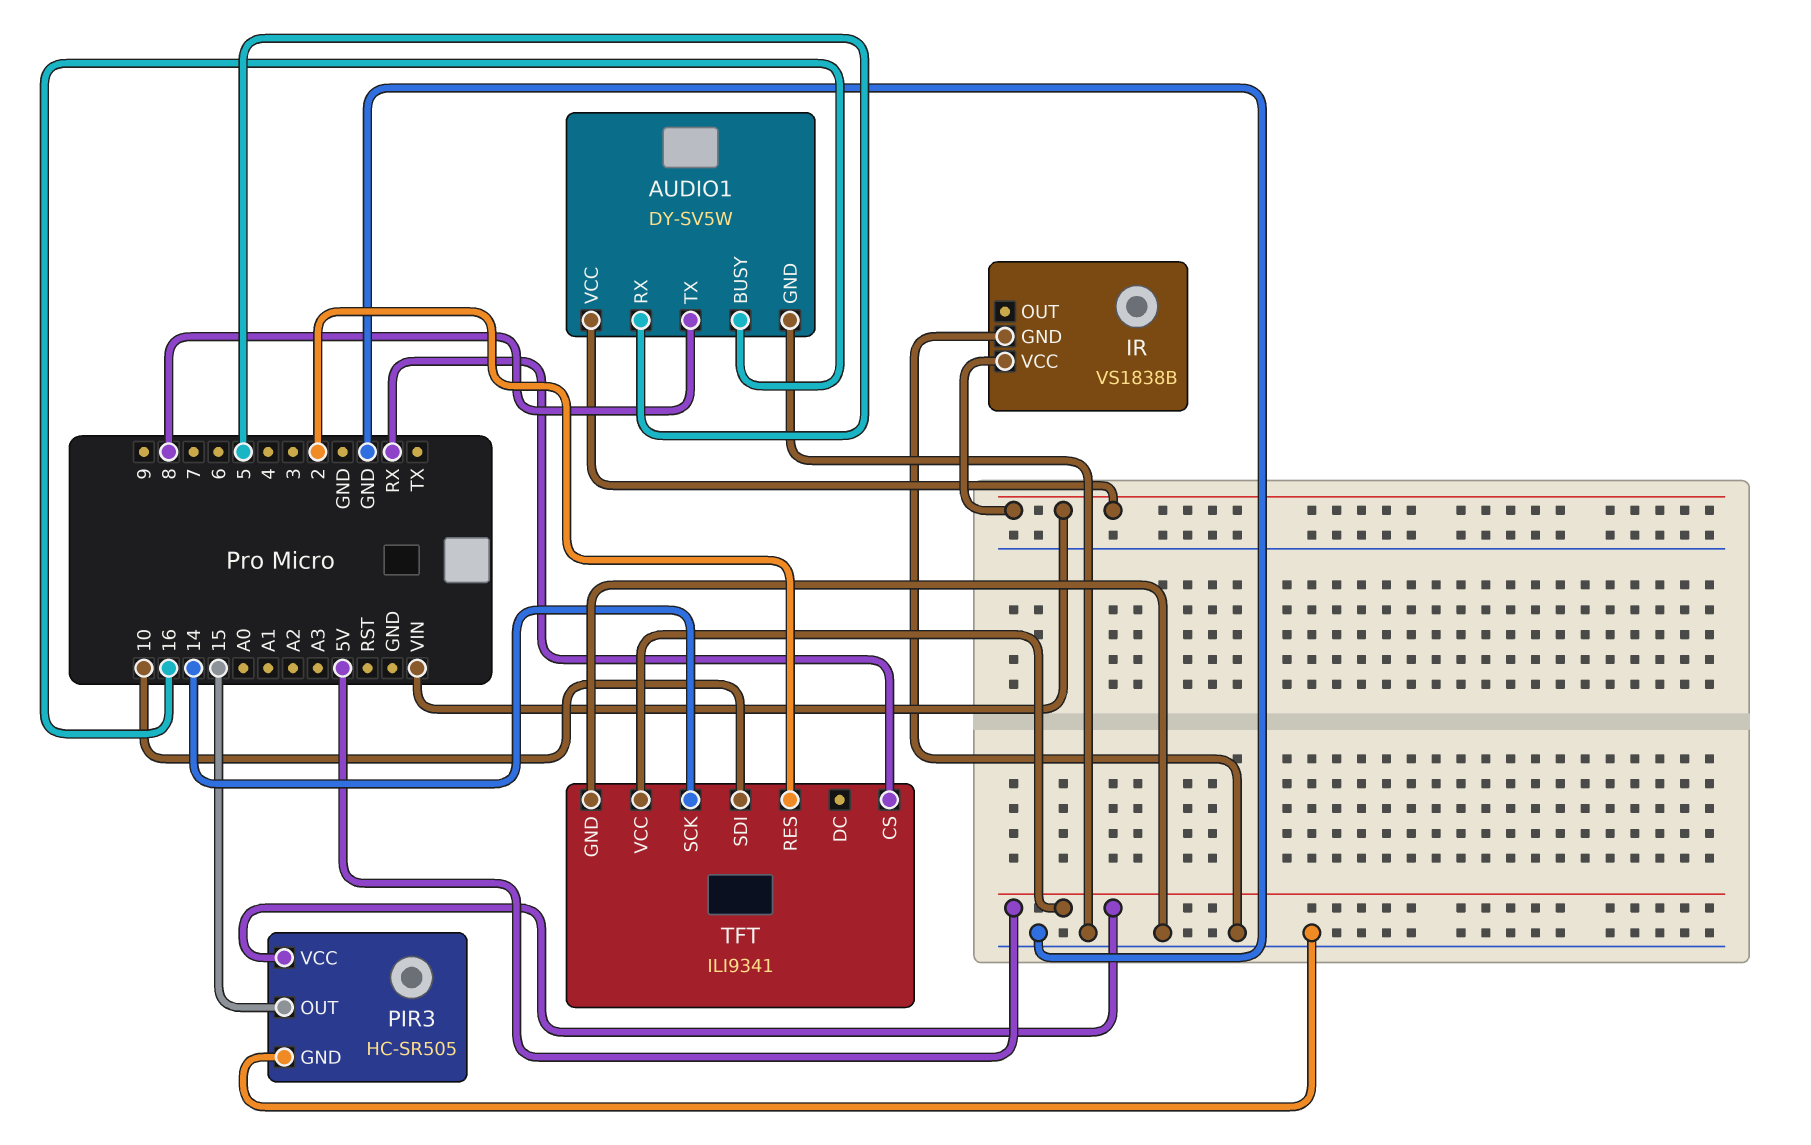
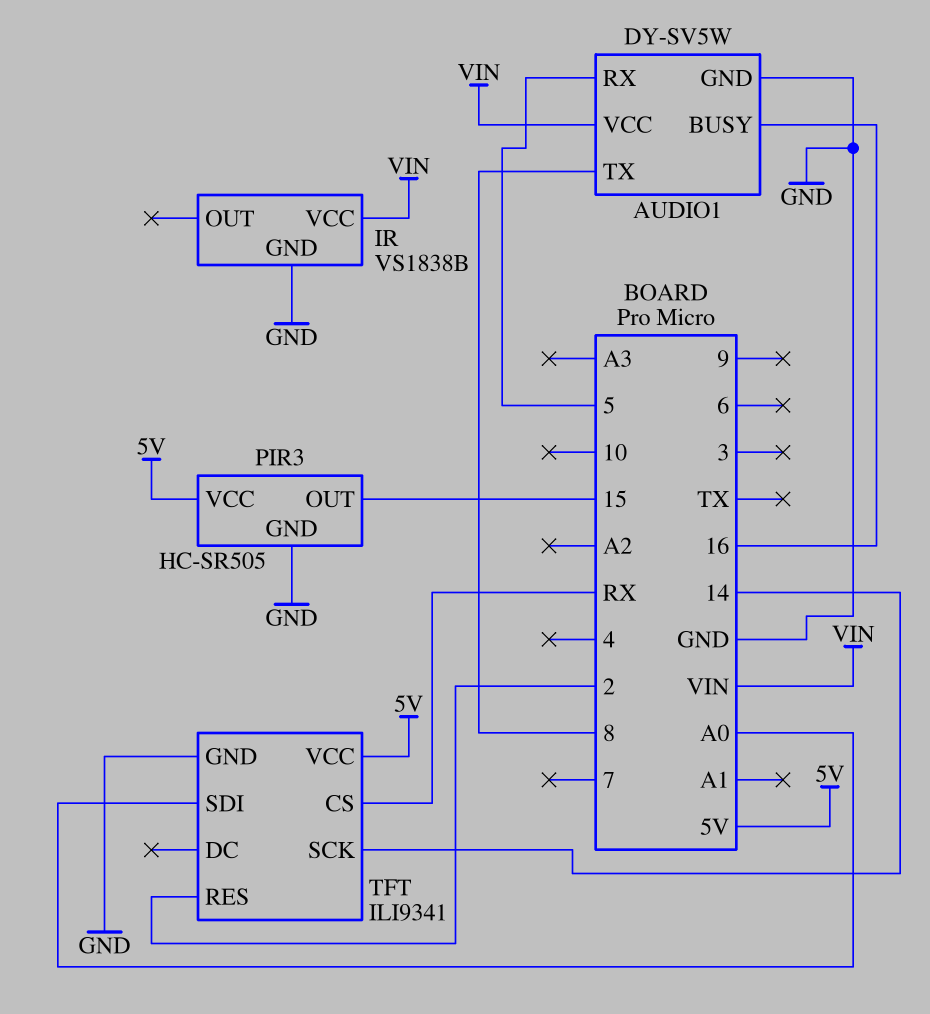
TFT pin SDI: 10 -> A0

